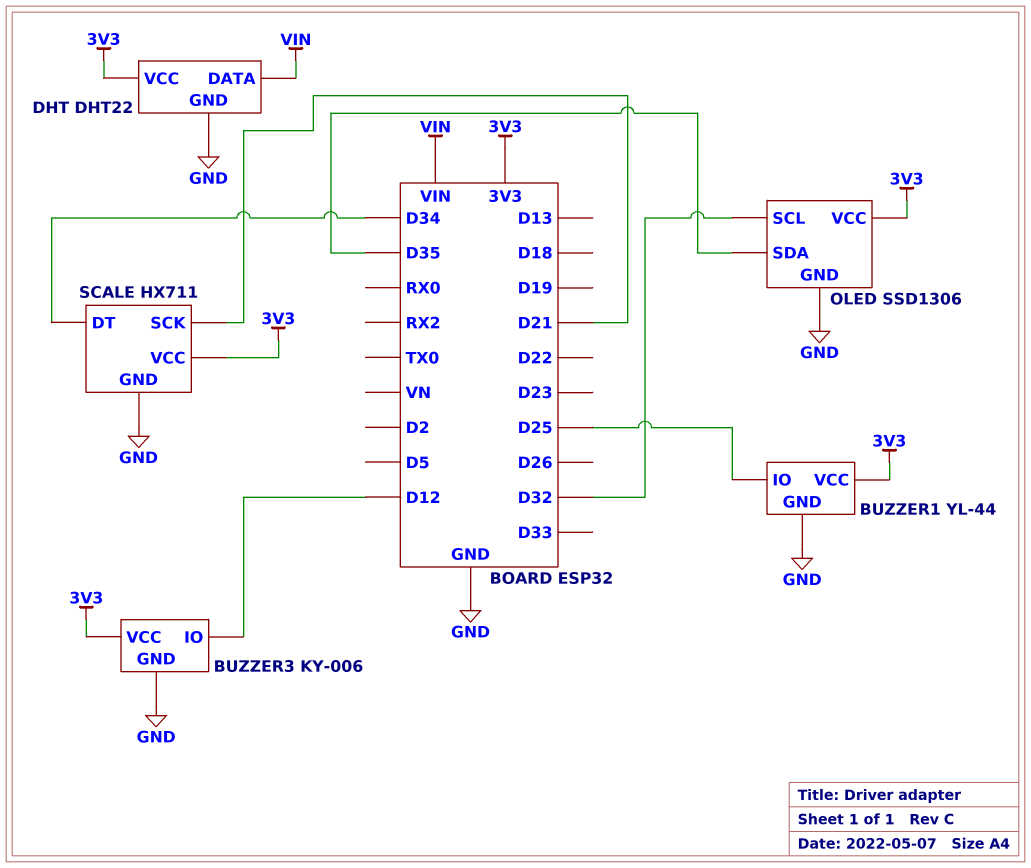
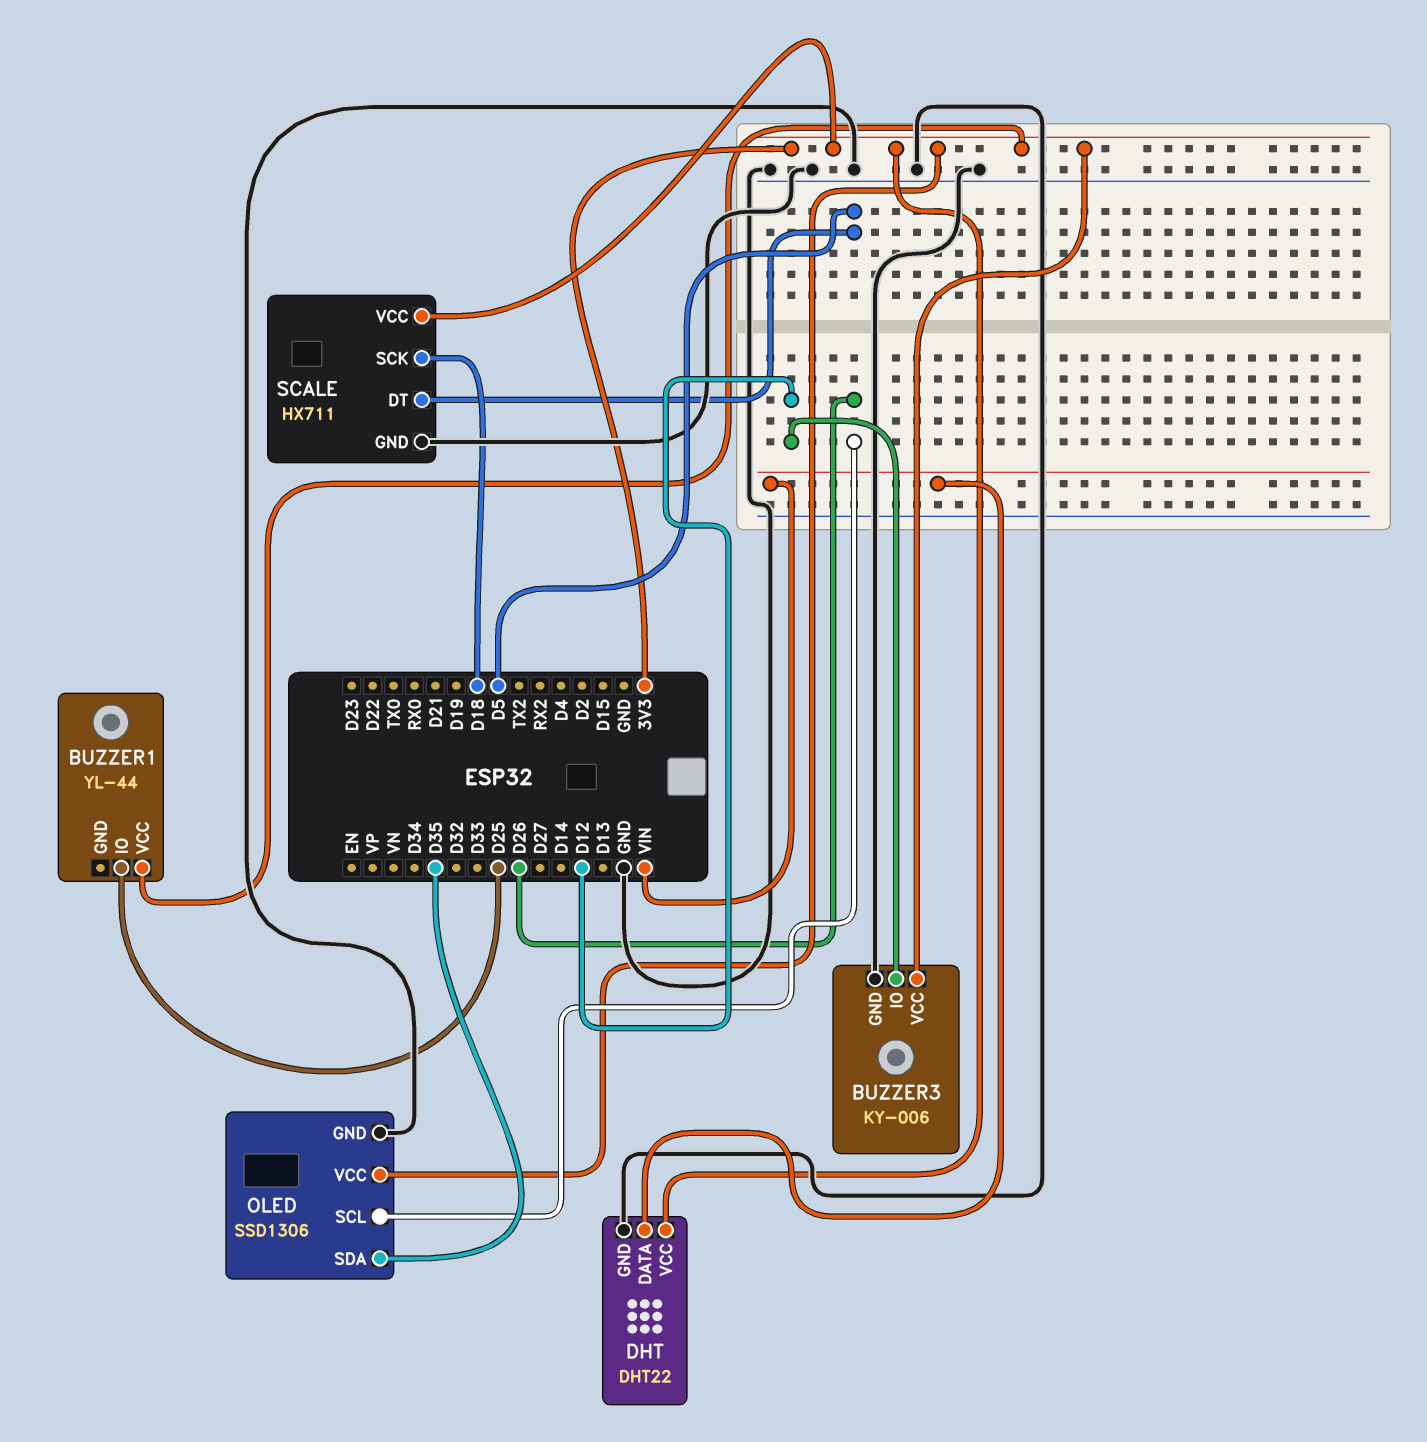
BUZZER1 pin GND: GND -> none
OLED pin SCL: D32 -> D26
SCALE pin DT: D34 -> D5
SCALE pin SCK: D21 -> D18

